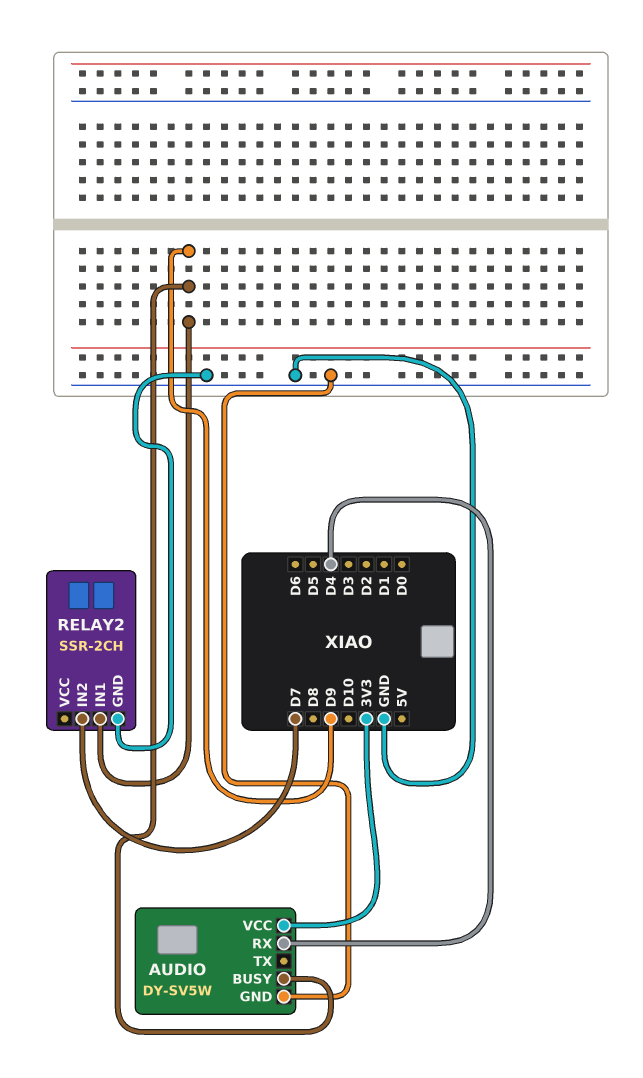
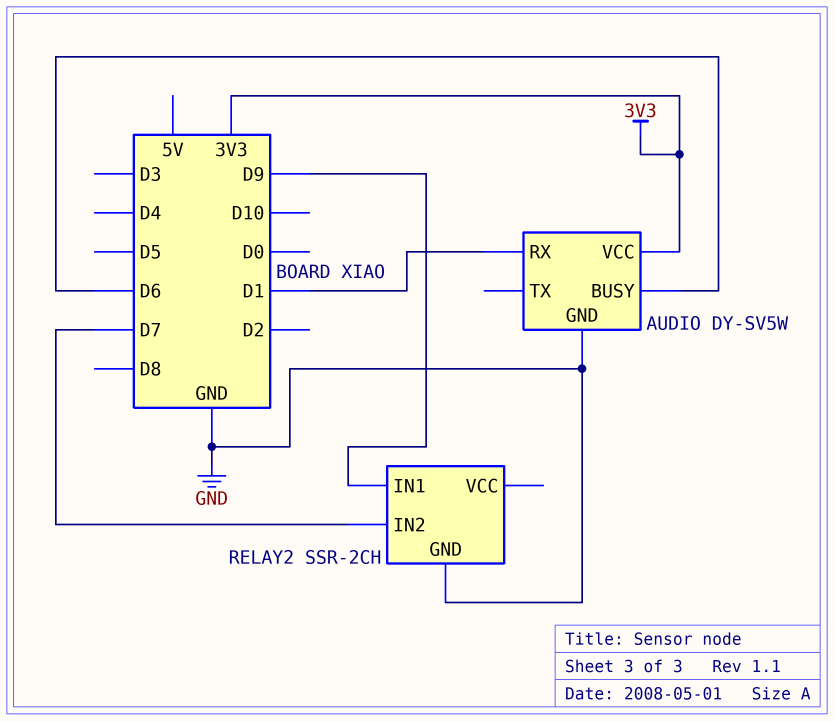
AUDIO pin BUSY: D9 -> D6
AUDIO pin RX: D4 -> D1

